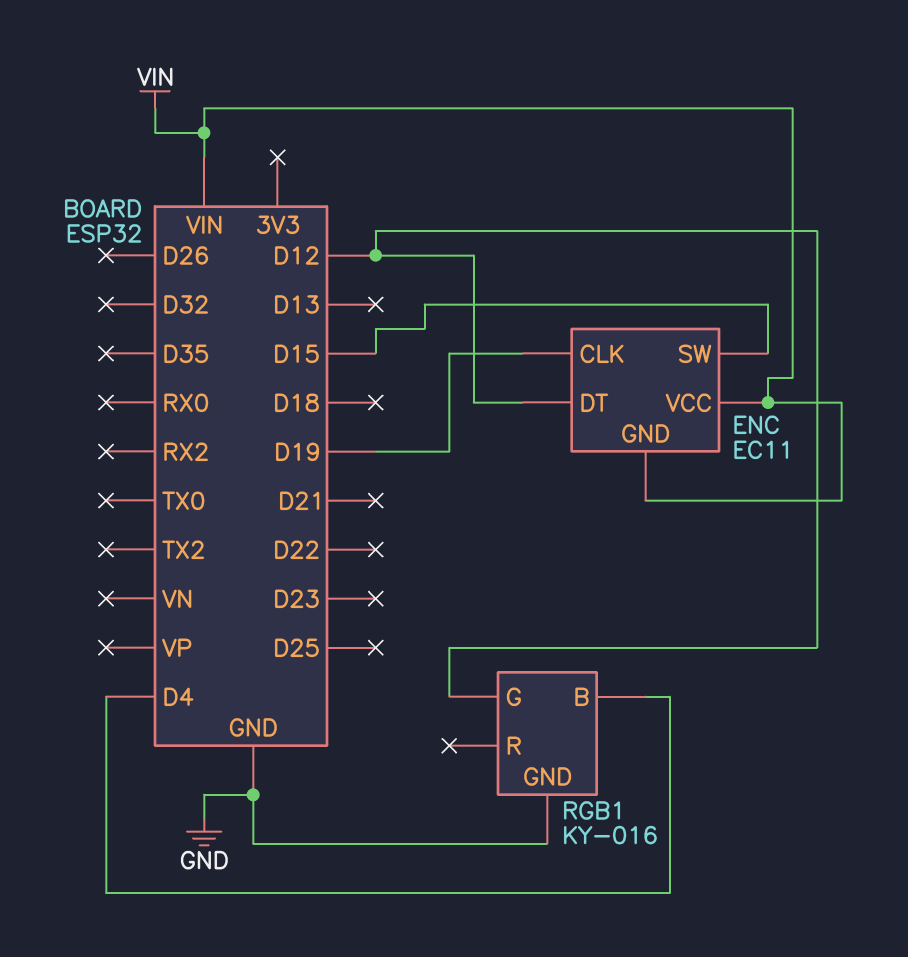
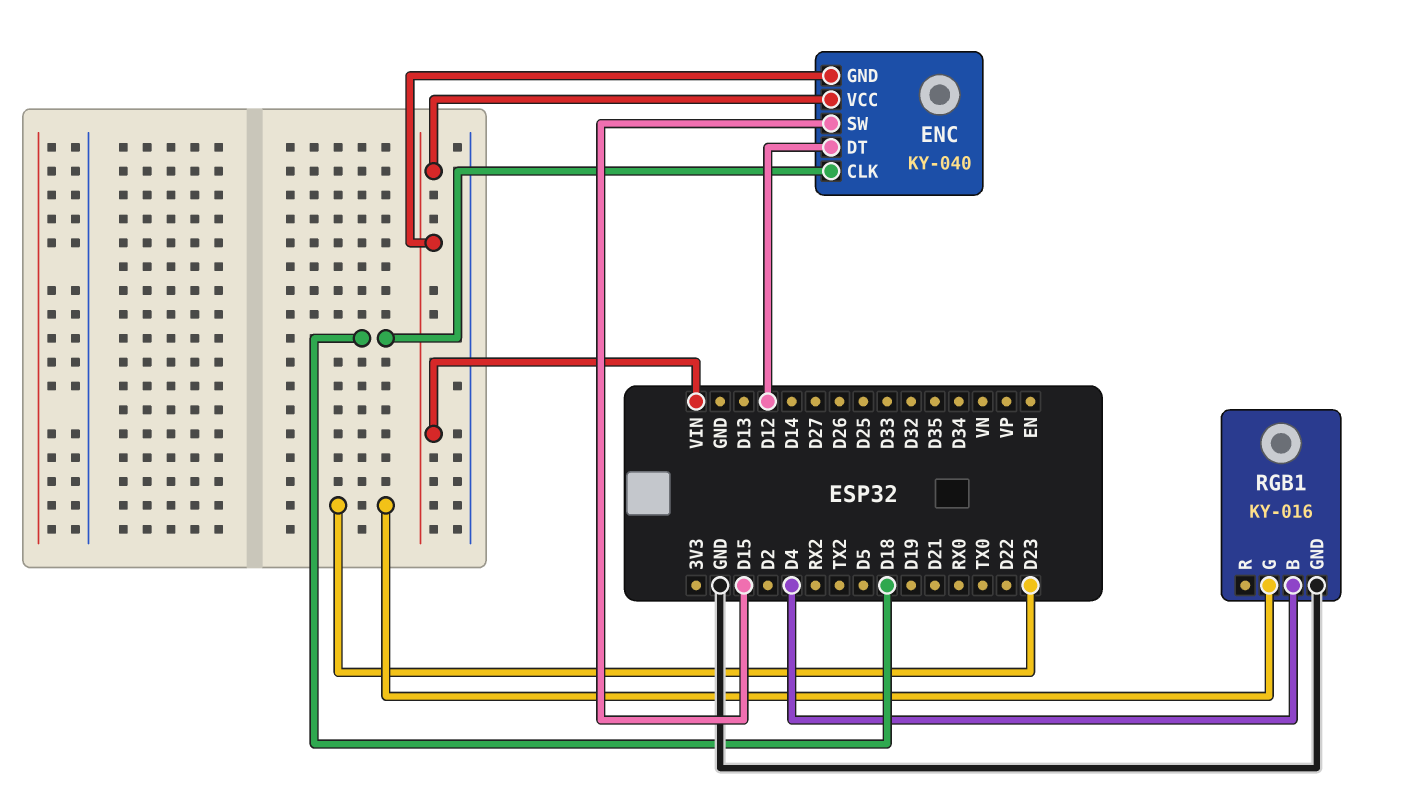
ENC: EC11 -> KY-040
ENC pin CLK: D19 -> D18
RGB1 pin G: D12 -> D23

